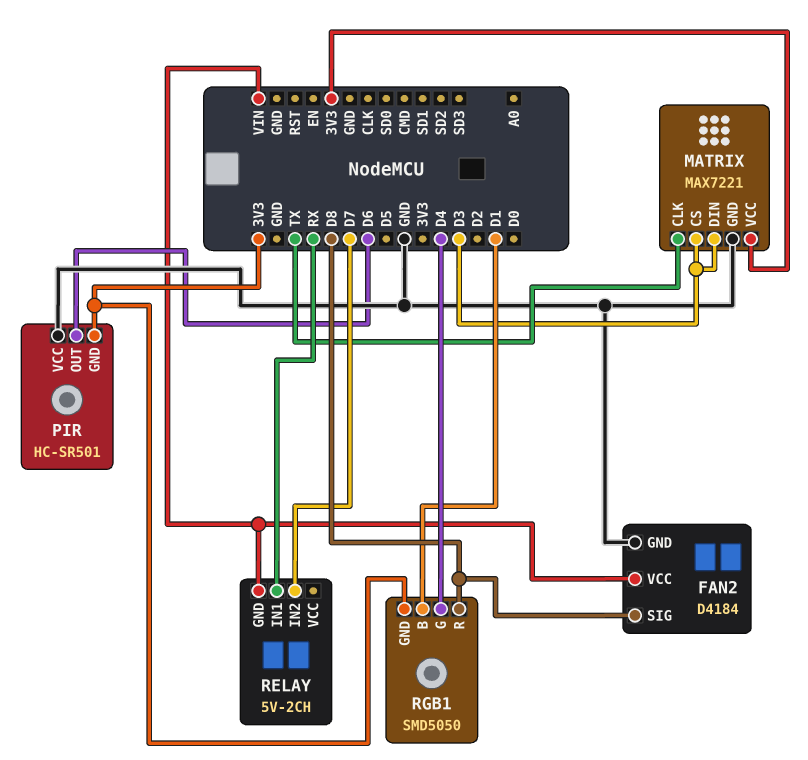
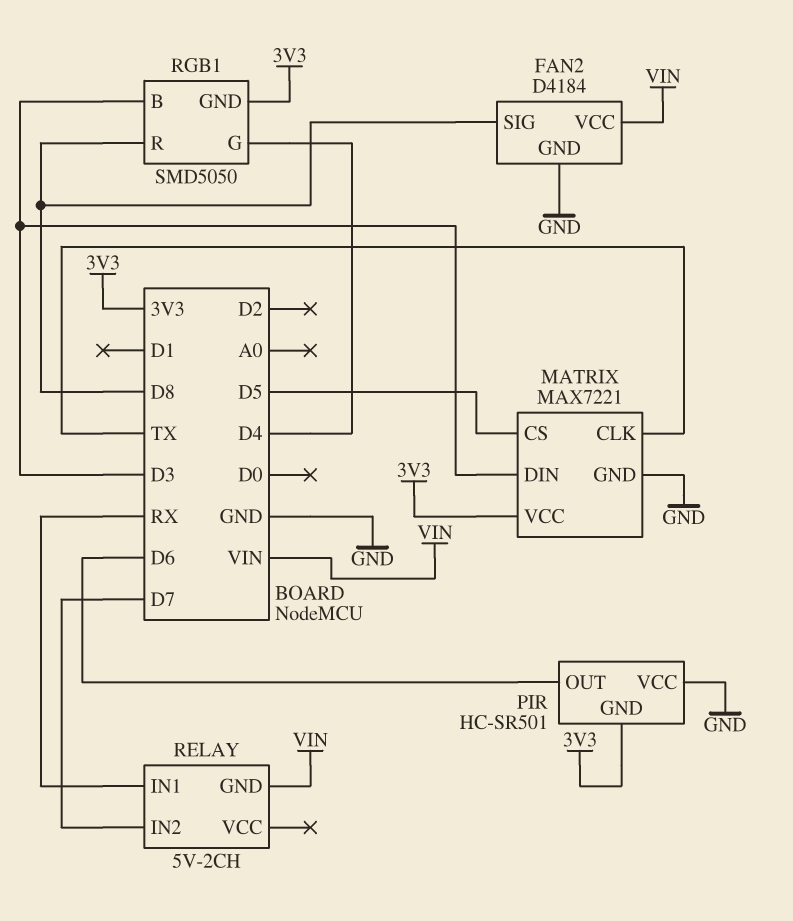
MATRIX pin CS: D3 -> D5
RGB1 pin B: D1 -> D3

